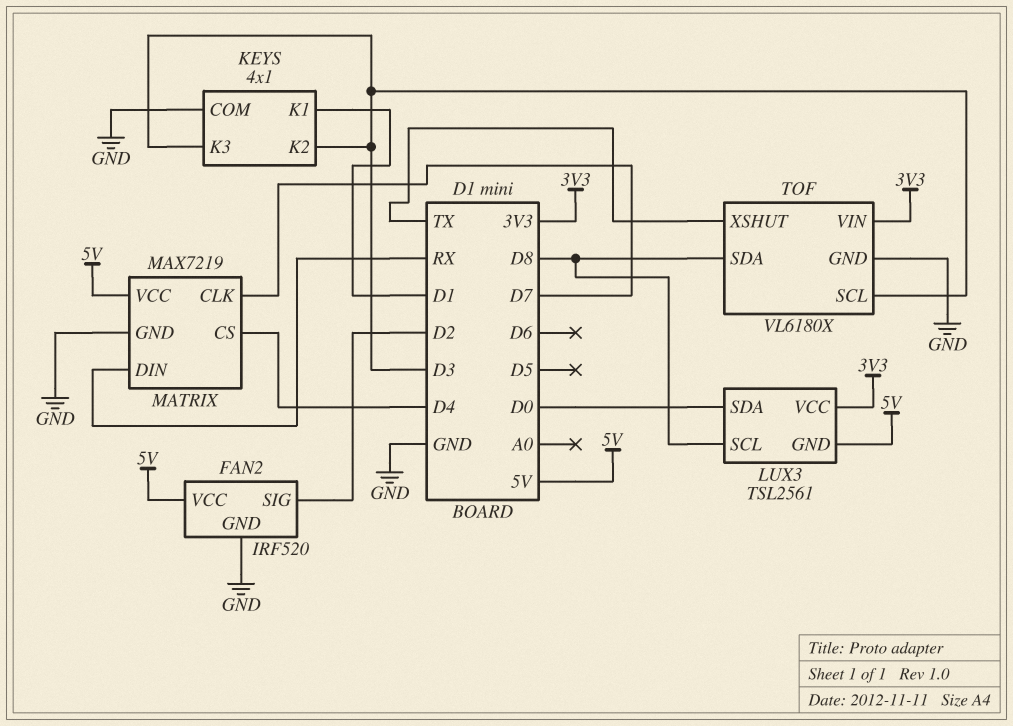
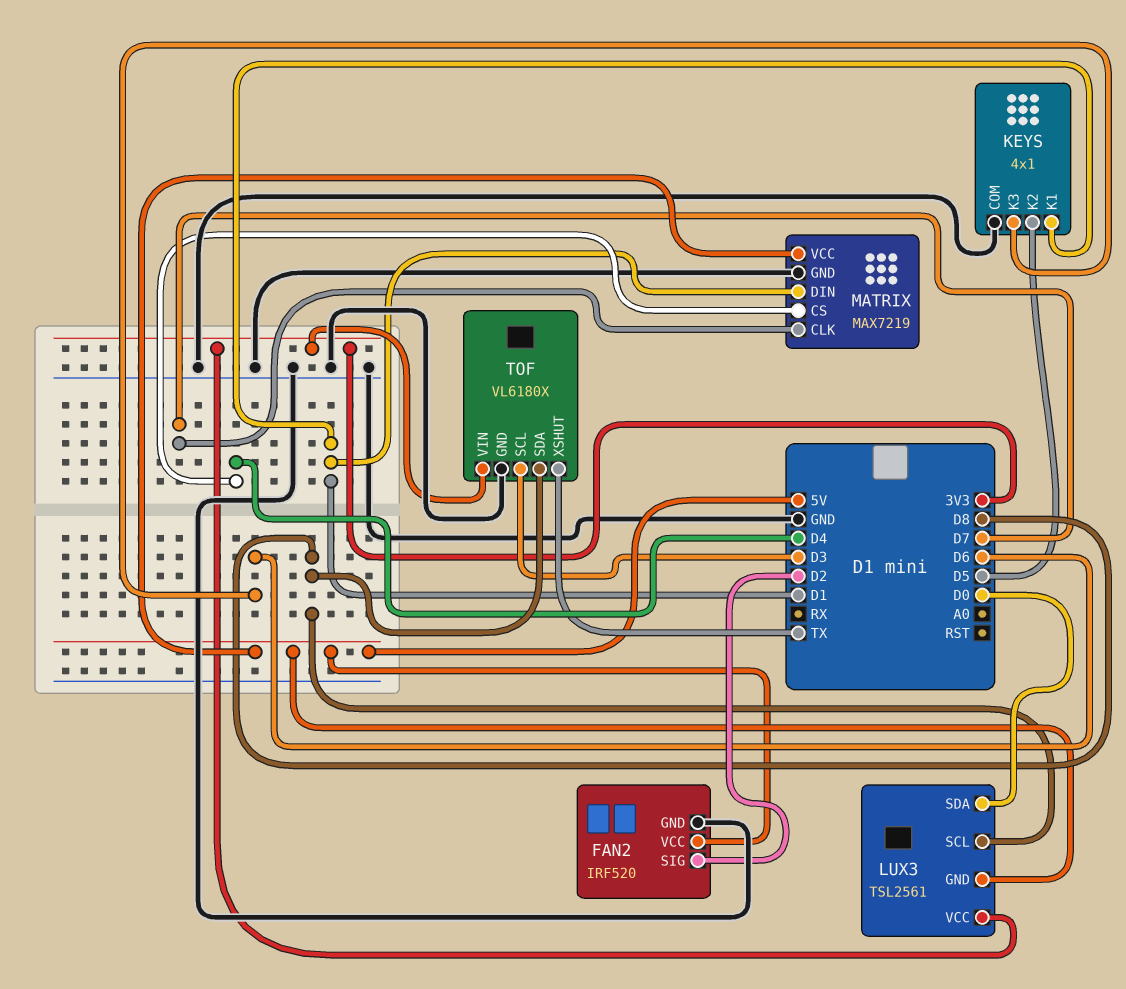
KEYS pin K2: D3 -> D5
KEYS pin K3: D3 -> D6
MATRIX pin DIN: RX -> D1

